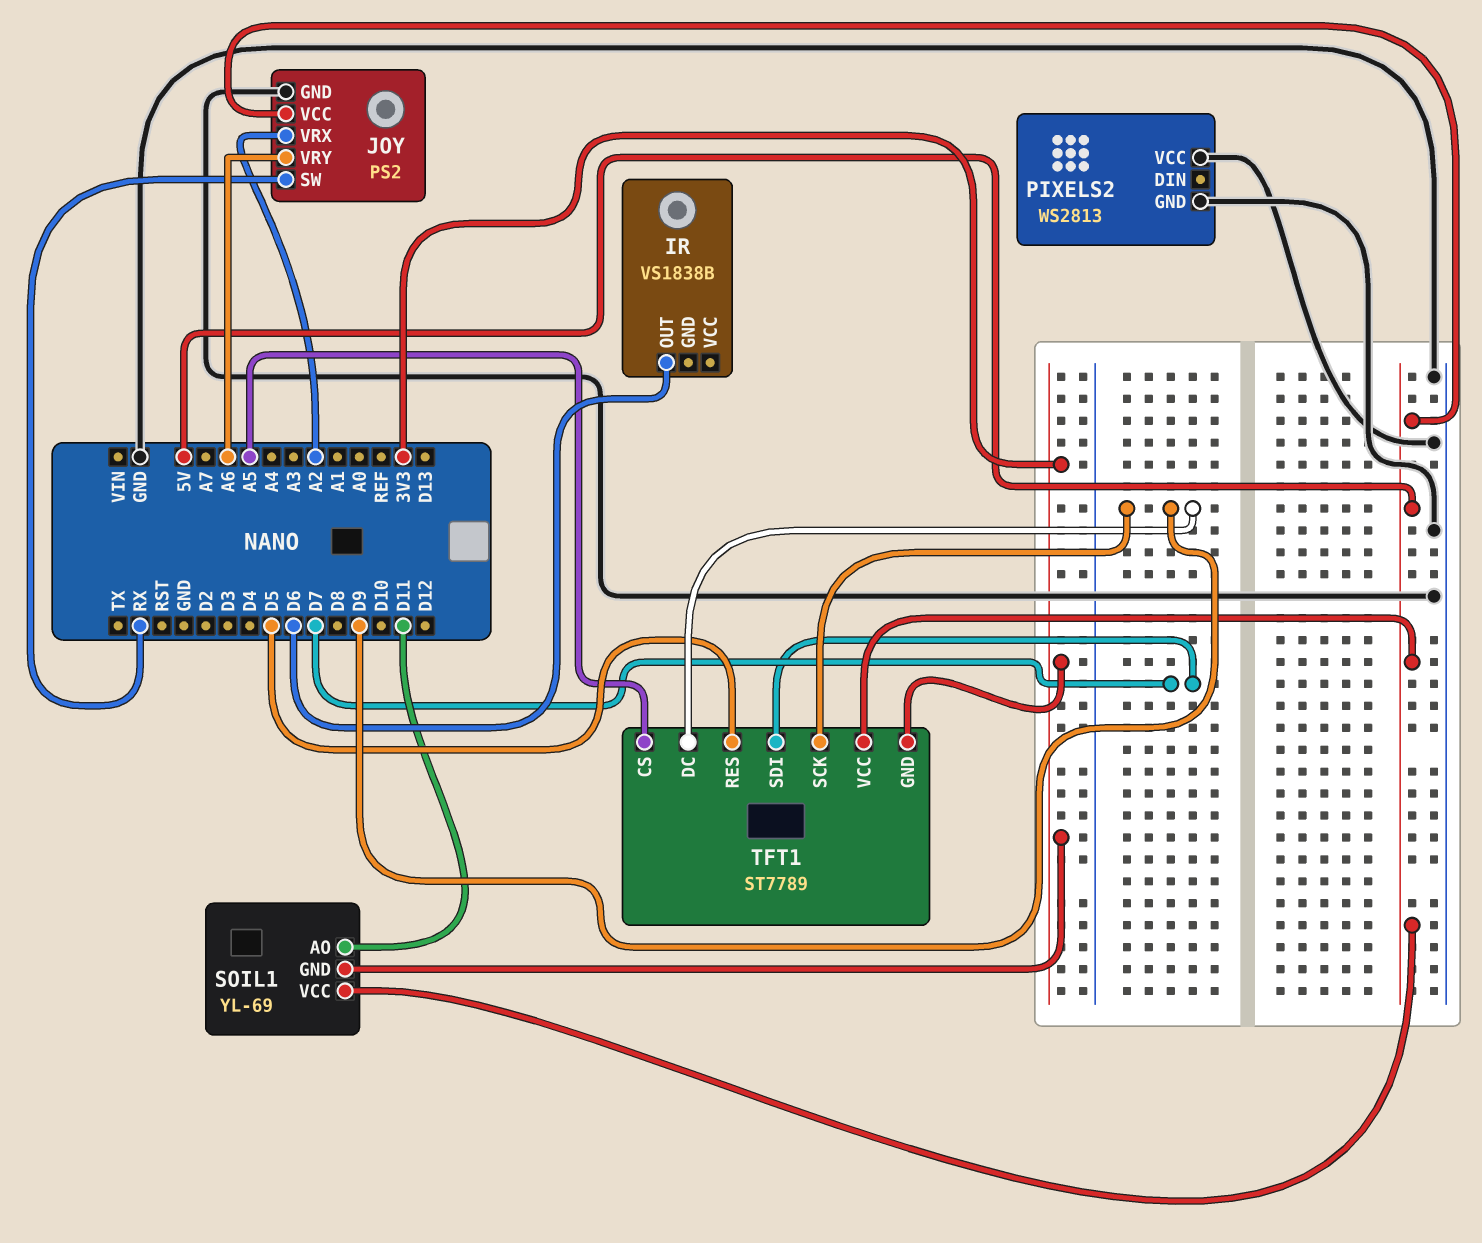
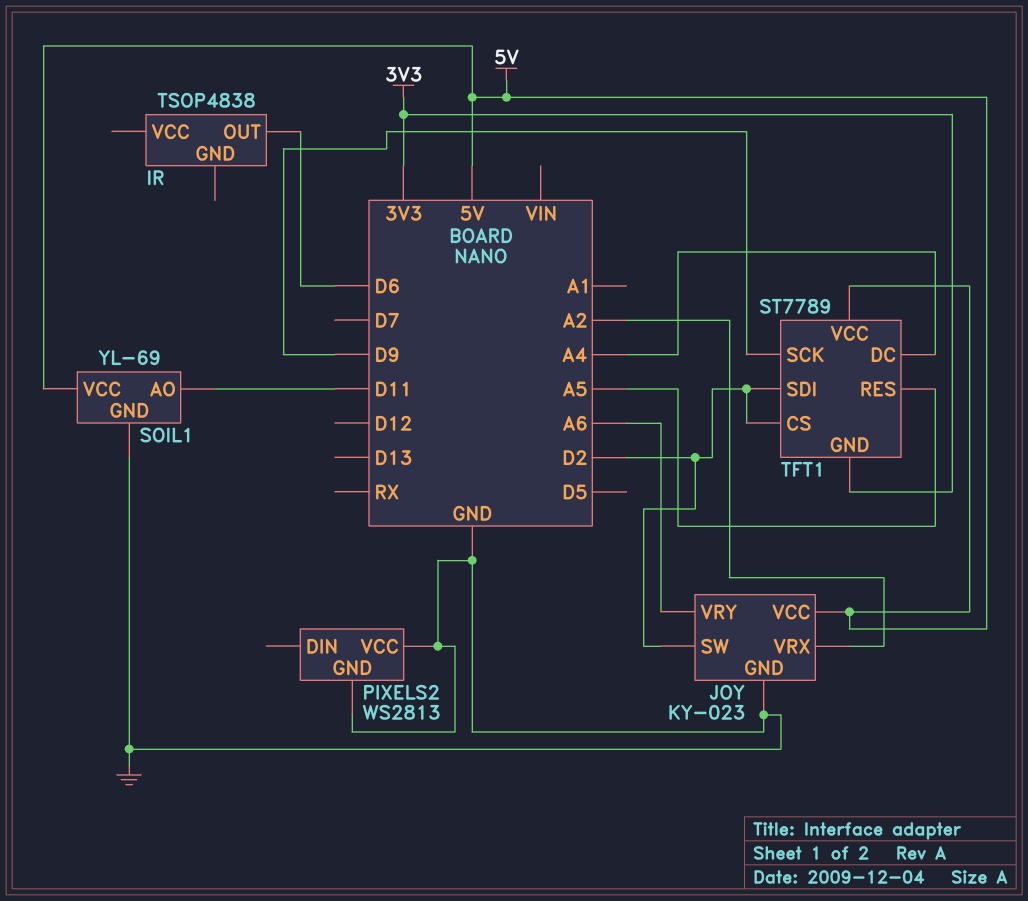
IR: VS1838B -> TSOP4838
JOY: PS2 -> KY-023
JOY pin SW: RX -> D2
SOIL1 pin GND: 3V3 -> GND
TFT1 pin CS: A5 -> D2
TFT1 pin DC: D9 -> A4
TFT1 pin RES: D5 -> A5
TFT1 pin SDI: D7 -> D2

